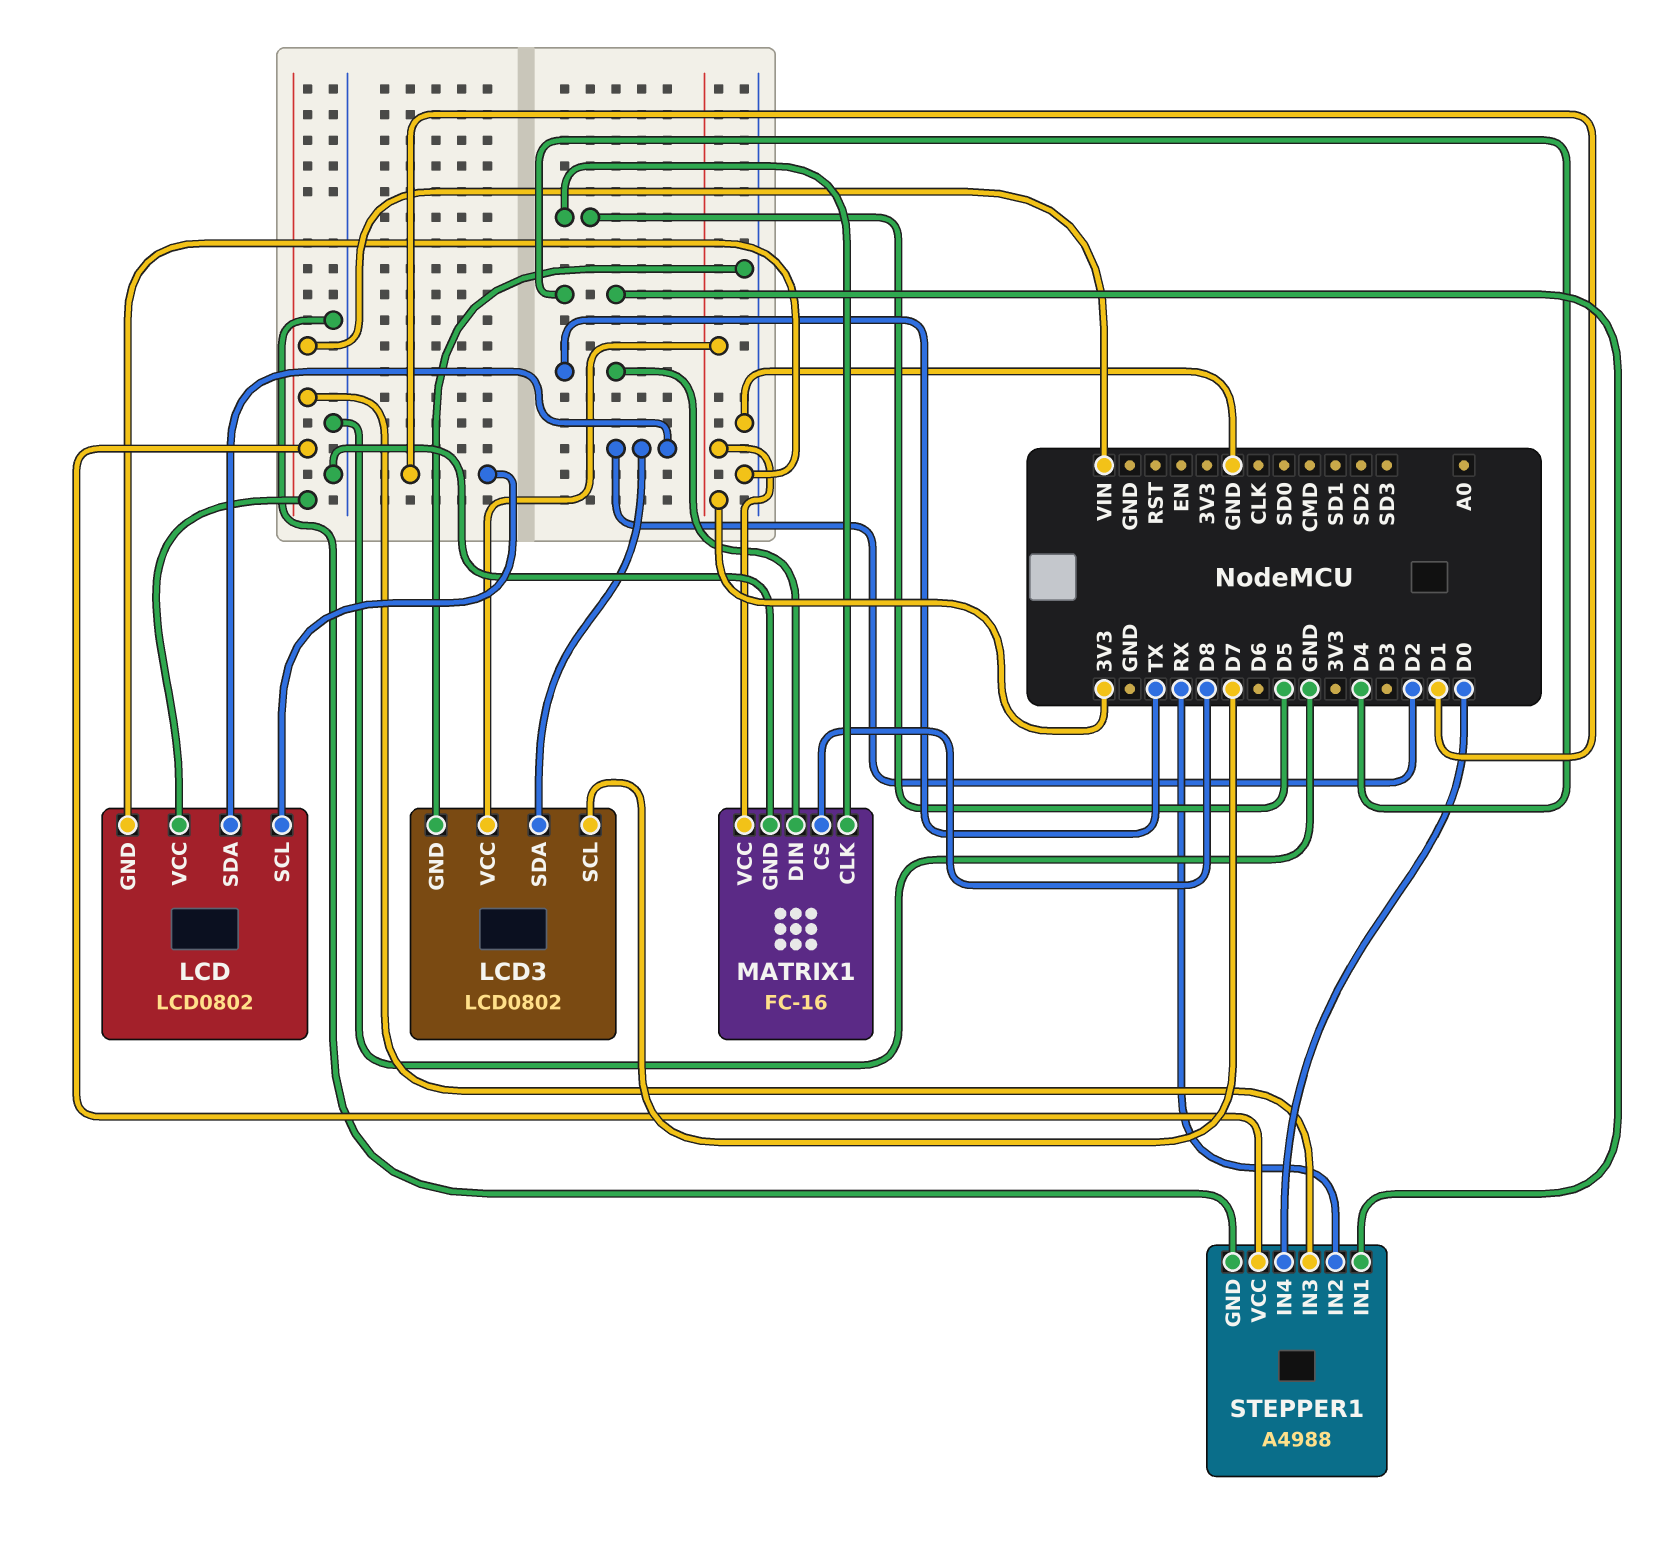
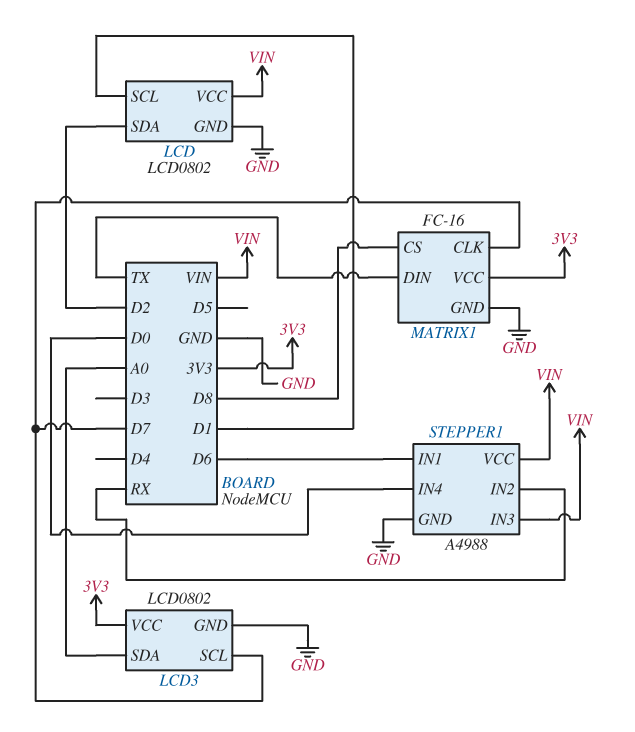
LCD3 pin SDA: D2 -> A0
MATRIX1 pin CLK: D5 -> D7
STEPPER1 pin IN1: D4 -> D6

